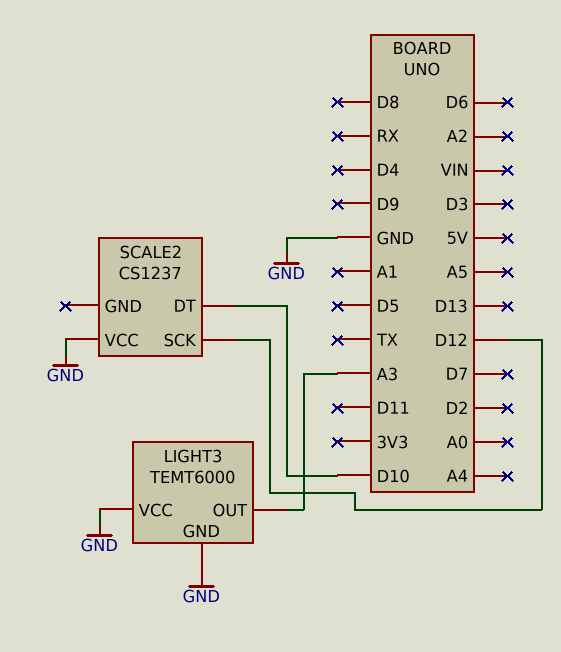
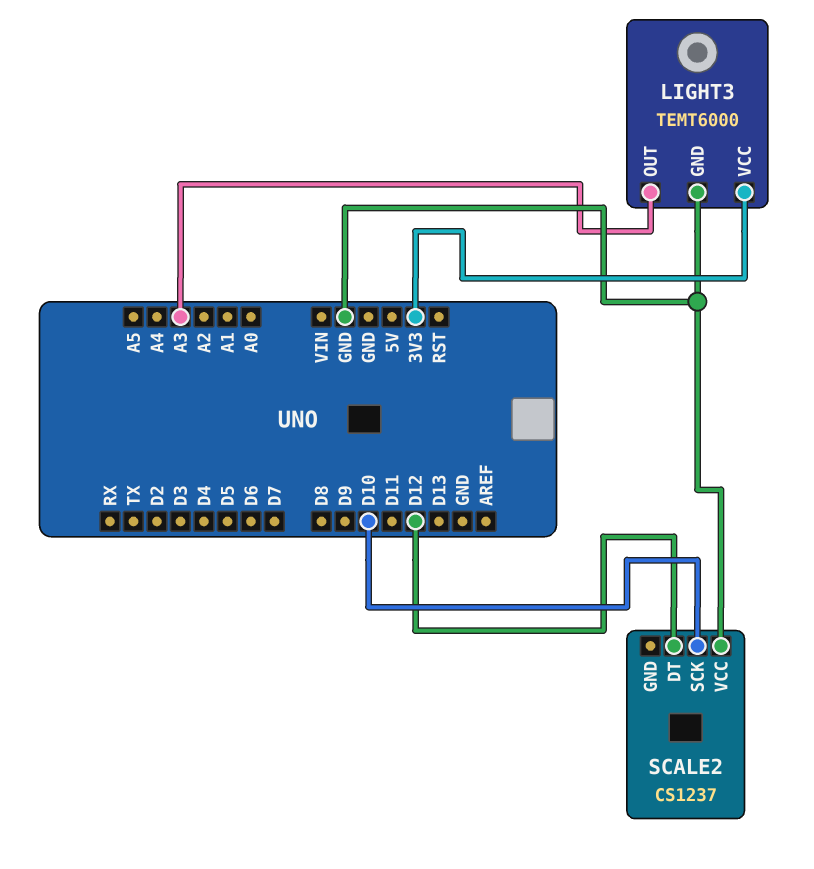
LIGHT3 pin VCC: GND -> 3V3
SCALE2 pin DT: D10 -> D12
SCALE2 pin SCK: D12 -> D10

